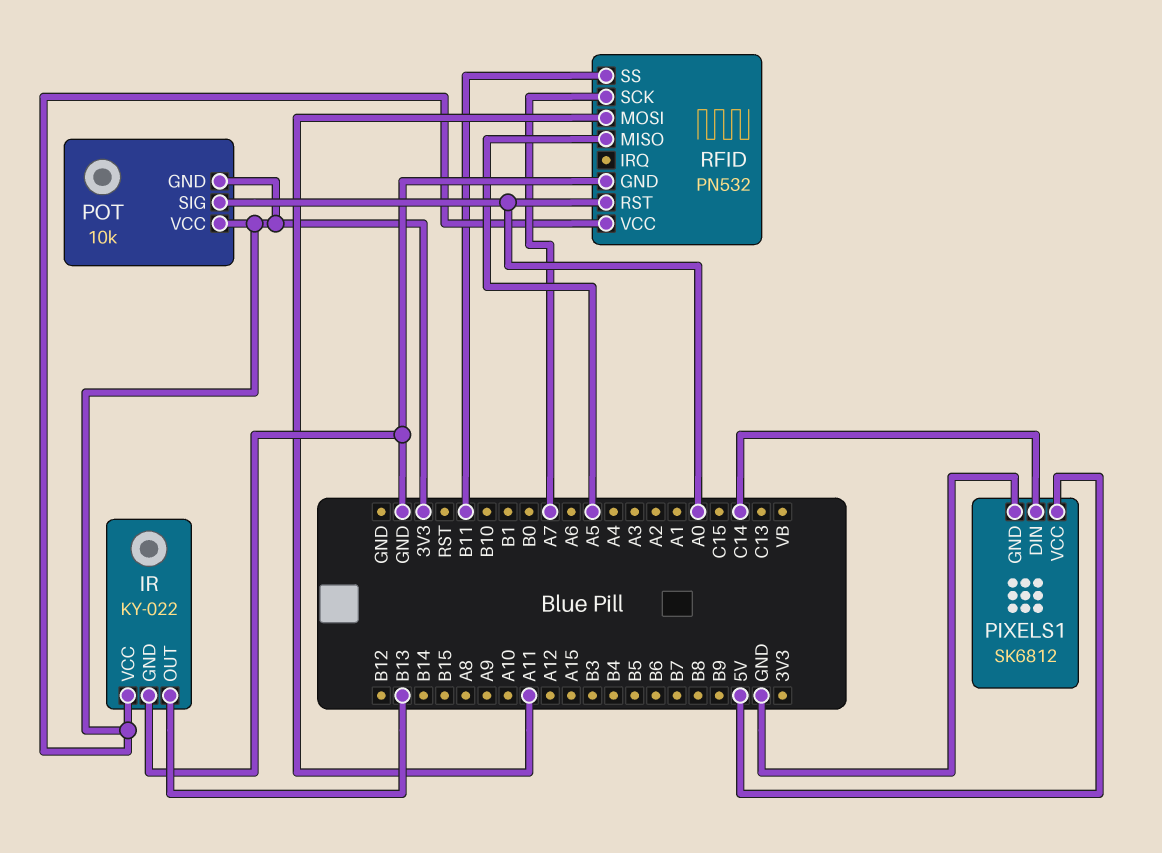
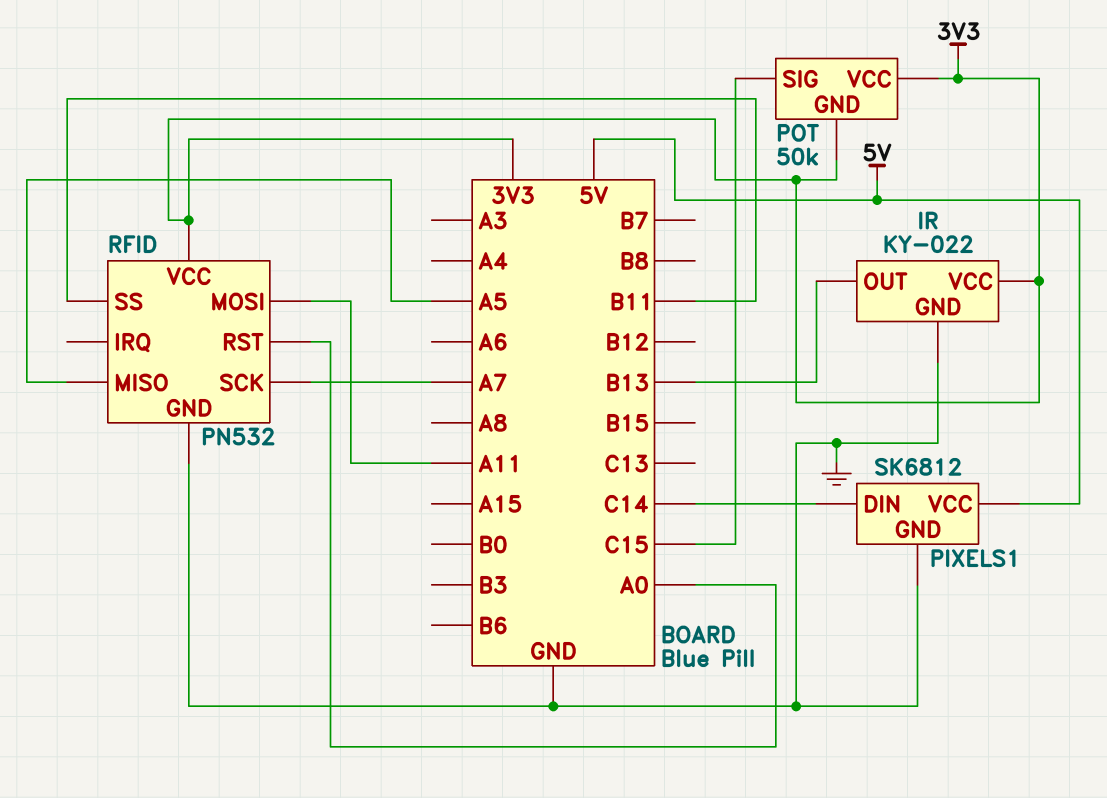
POT: 10k -> 50k
POT pin SIG: A0 -> C15

